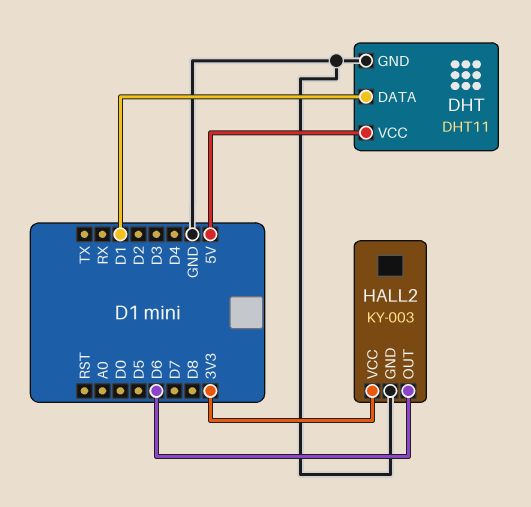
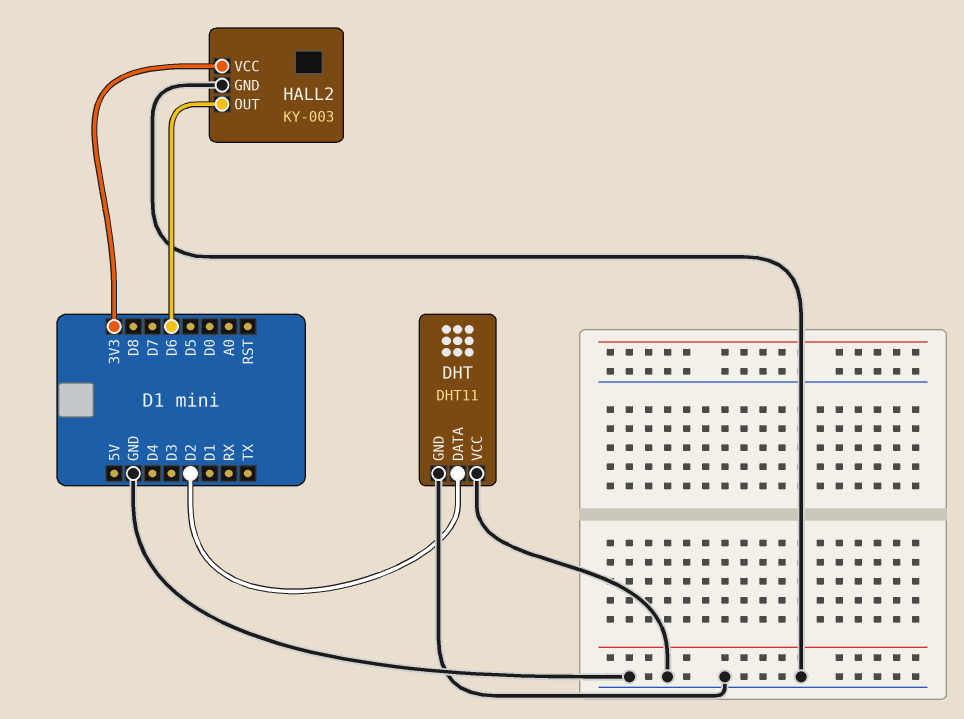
DHT pin DATA: D1 -> D2
DHT pin VCC: 5V -> GND

